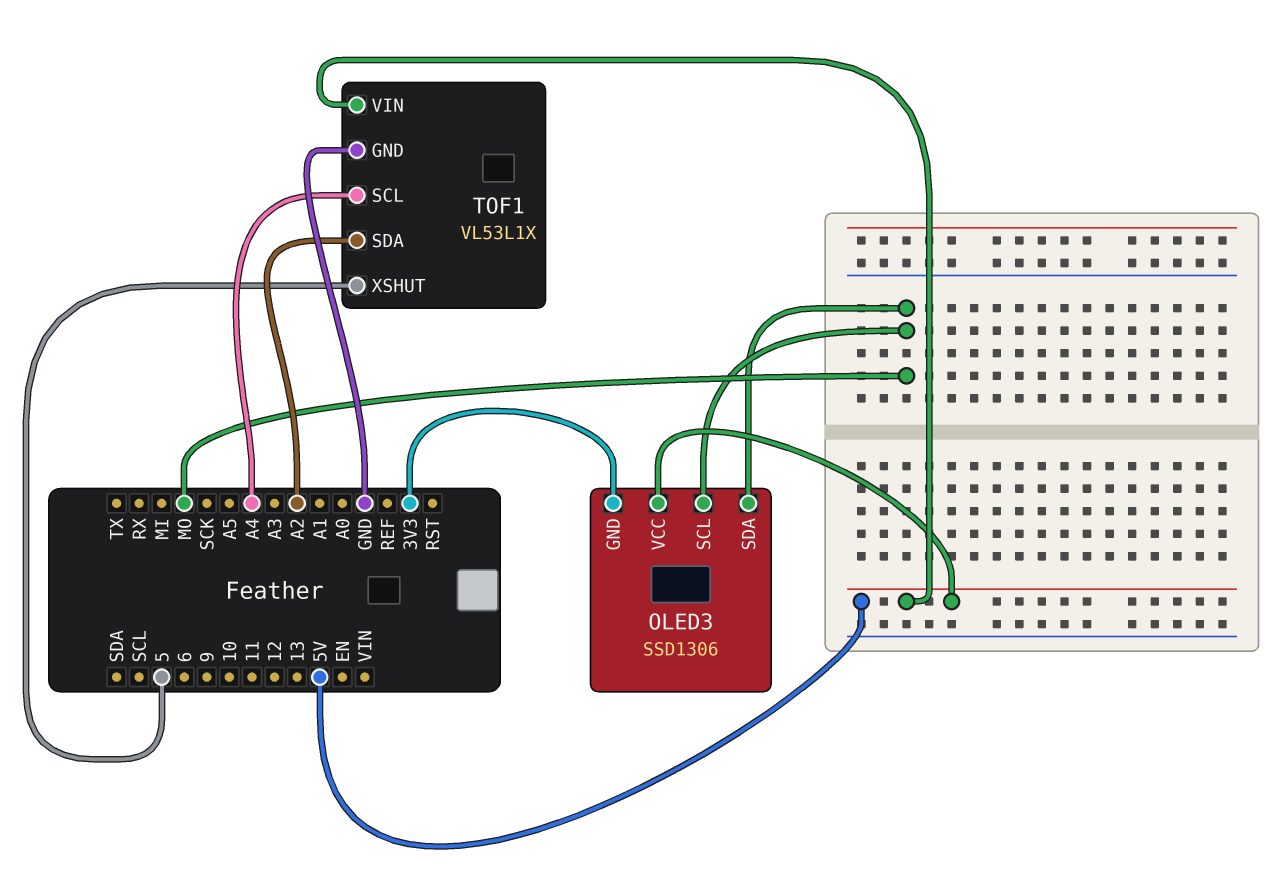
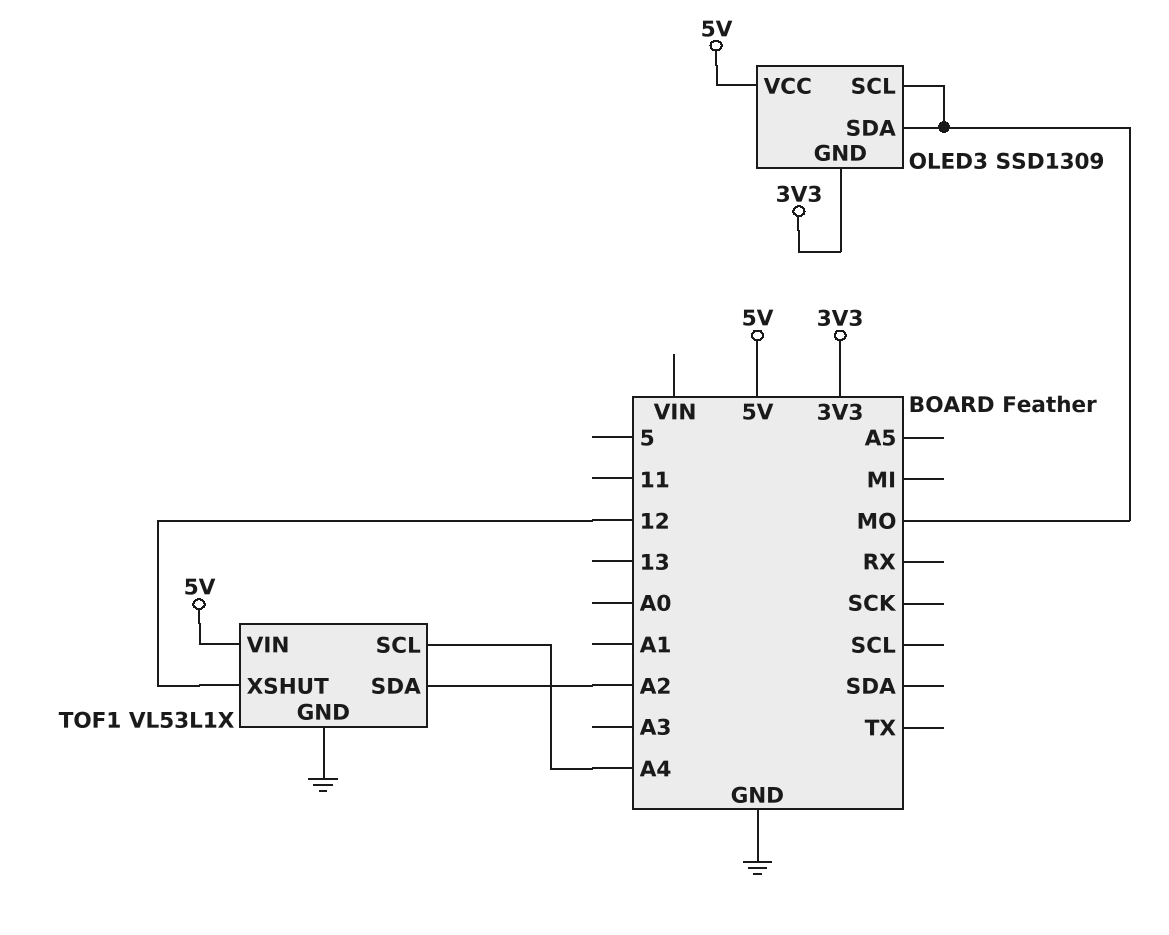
OLED3: SSD1306 -> SSD1309
TOF1 pin XSHUT: 5 -> 12

